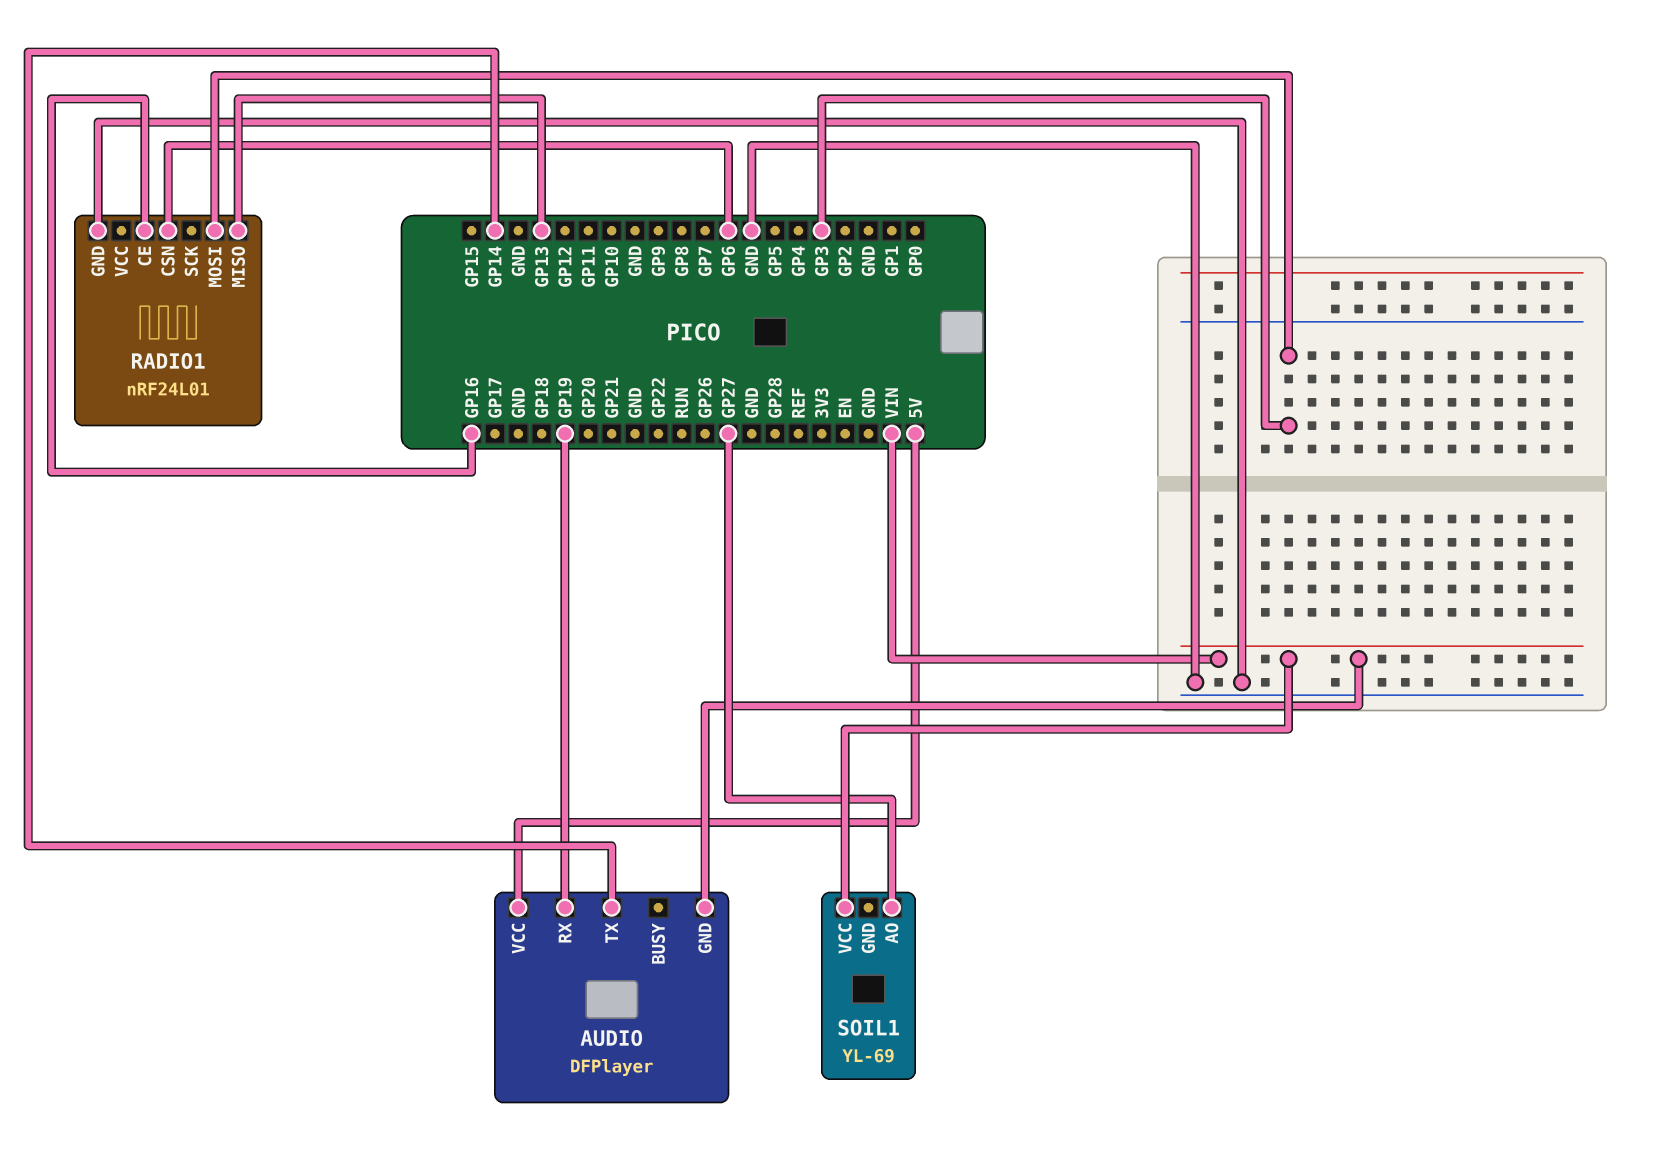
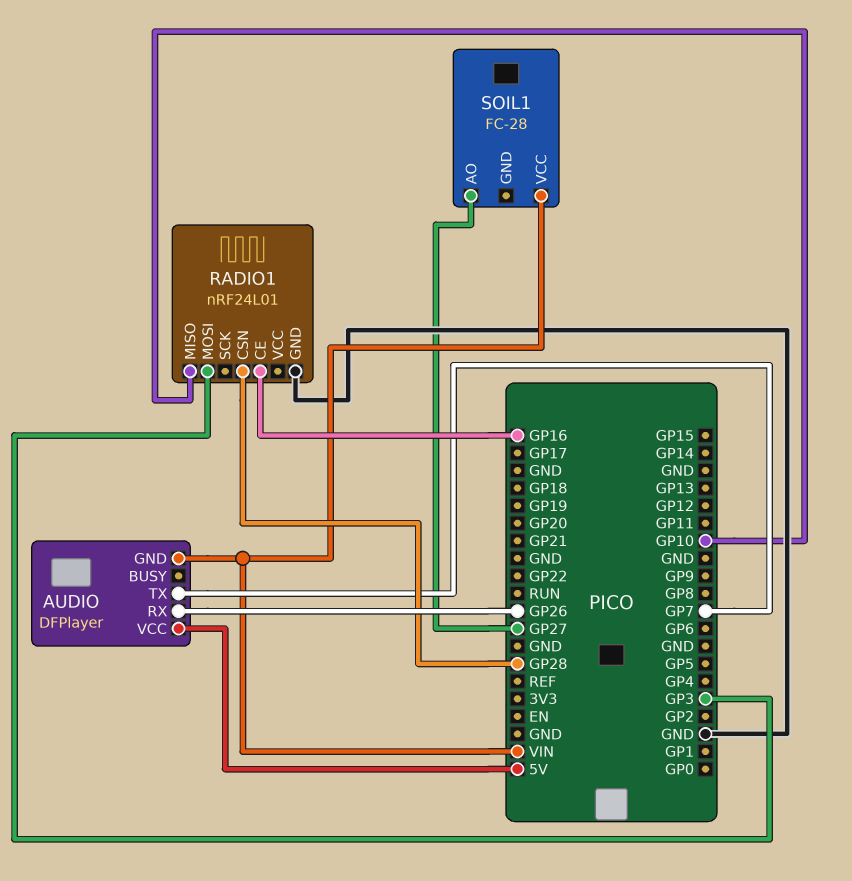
AUDIO pin RX: GP19 -> GP26
AUDIO pin TX: GP14 -> GP7
RADIO1 pin CSN: GP6 -> GP28
RADIO1 pin MISO: GP13 -> GP10
SOIL1: YL-69 -> FC-28

